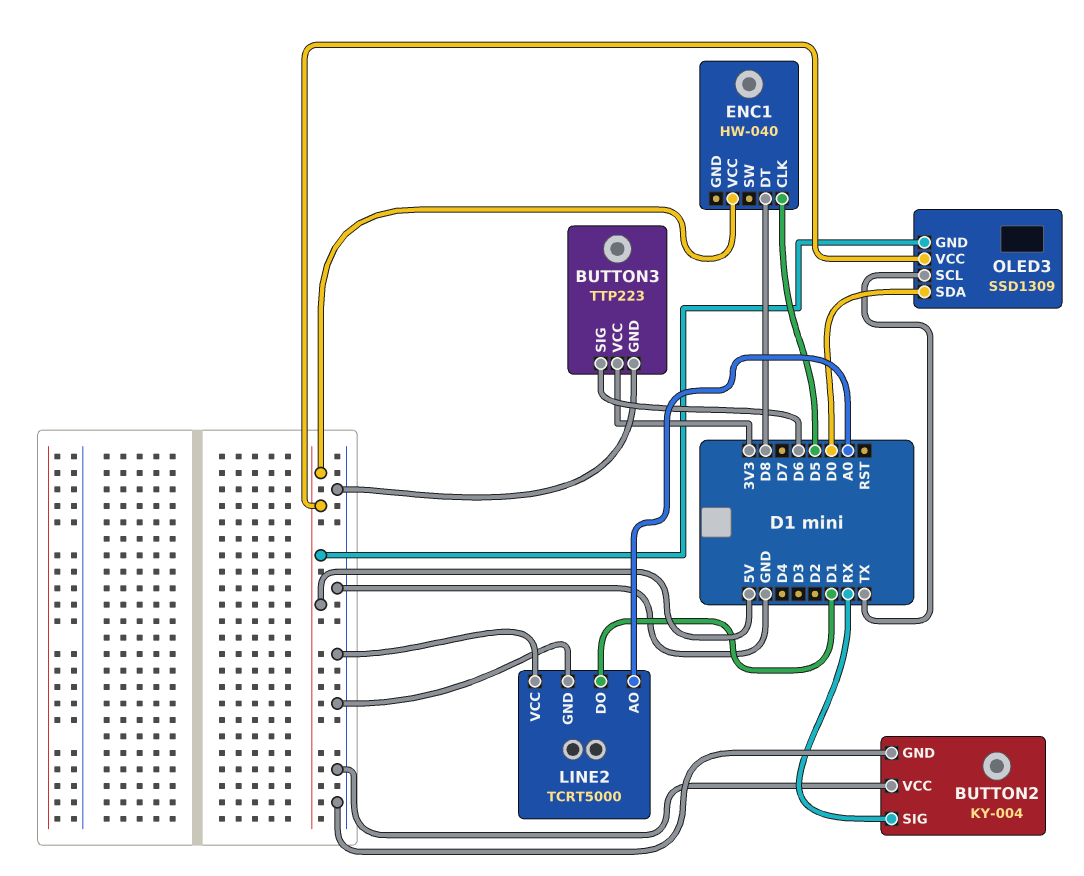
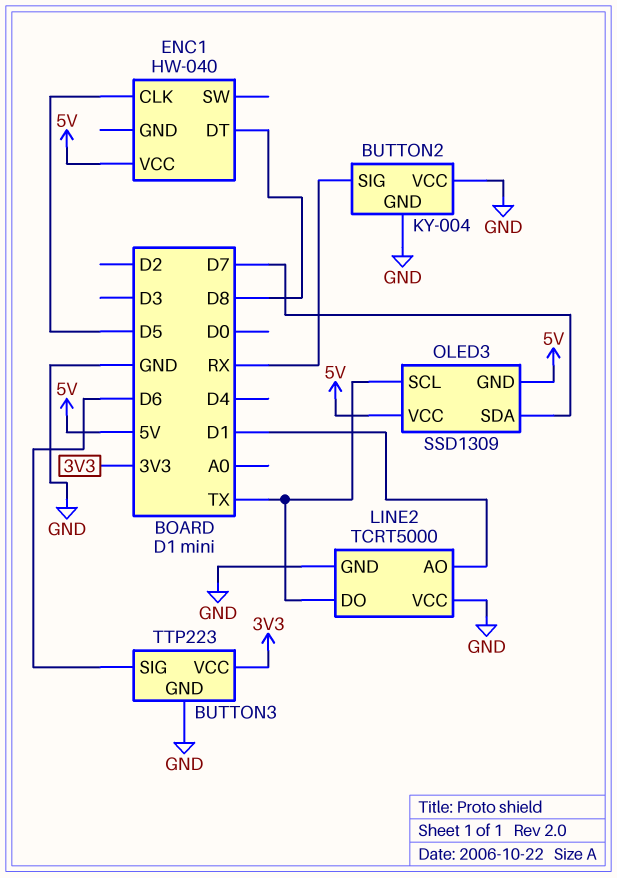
LINE2 pin AO: A0 -> D1
LINE2 pin DO: D1 -> TX
OLED3 pin SDA: D0 -> D7

